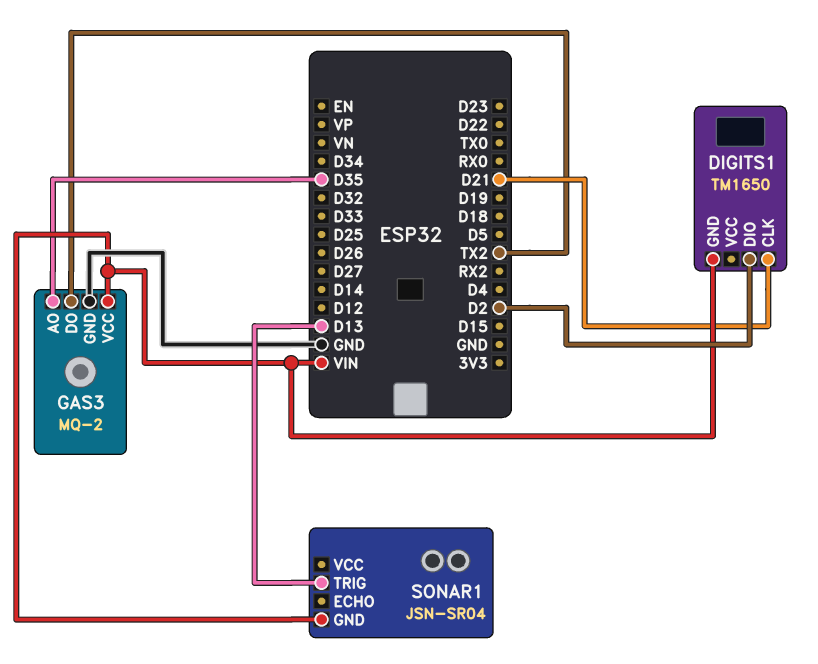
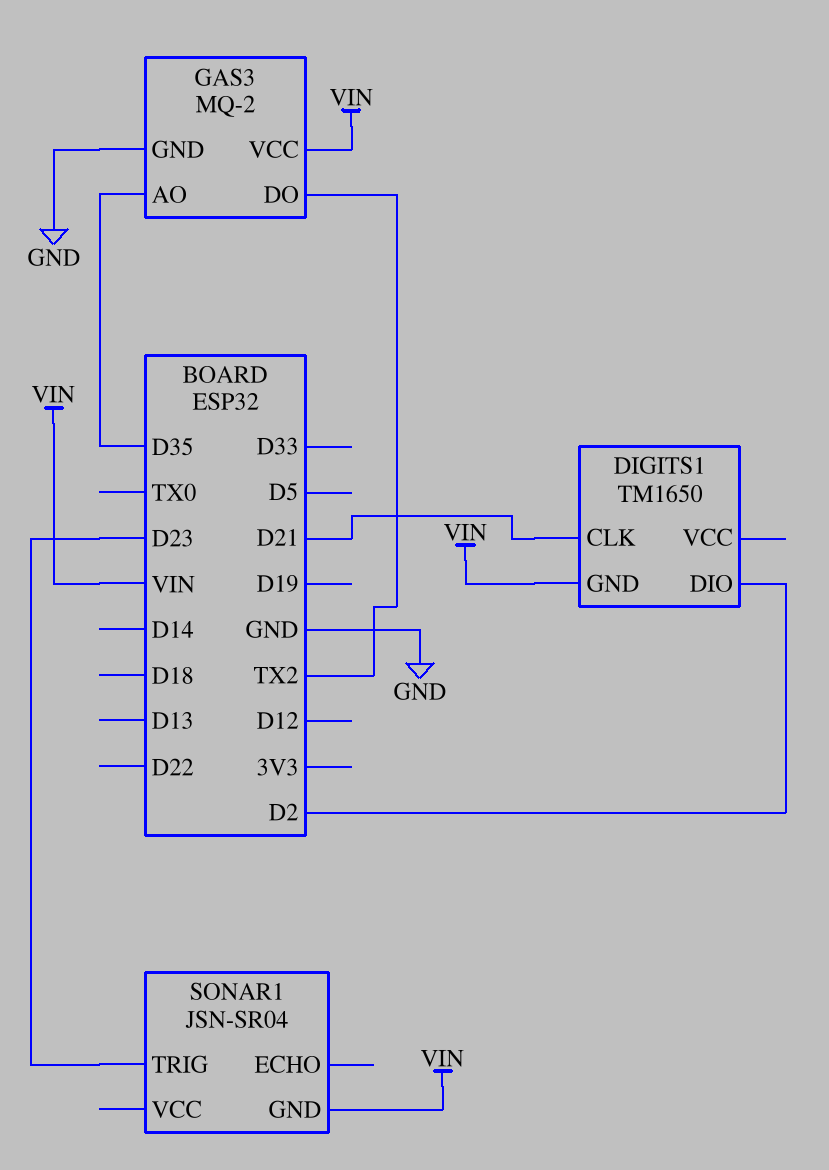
SONAR1 pin TRIG: D13 -> D23

